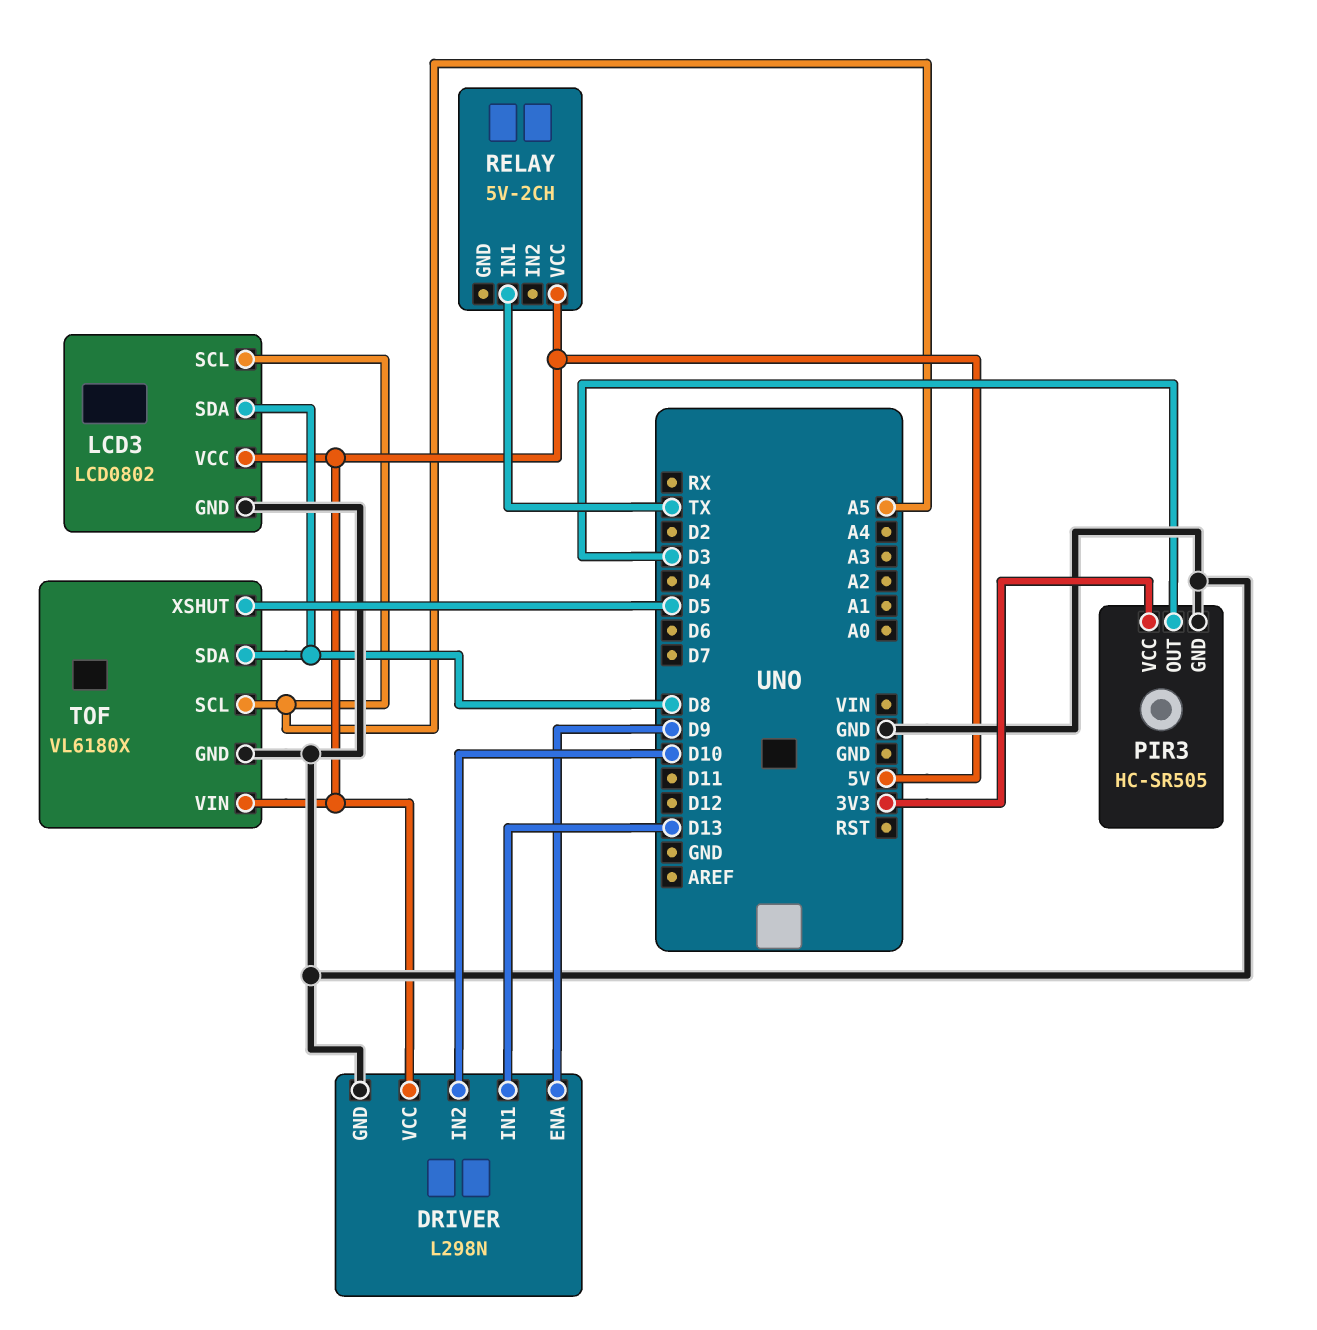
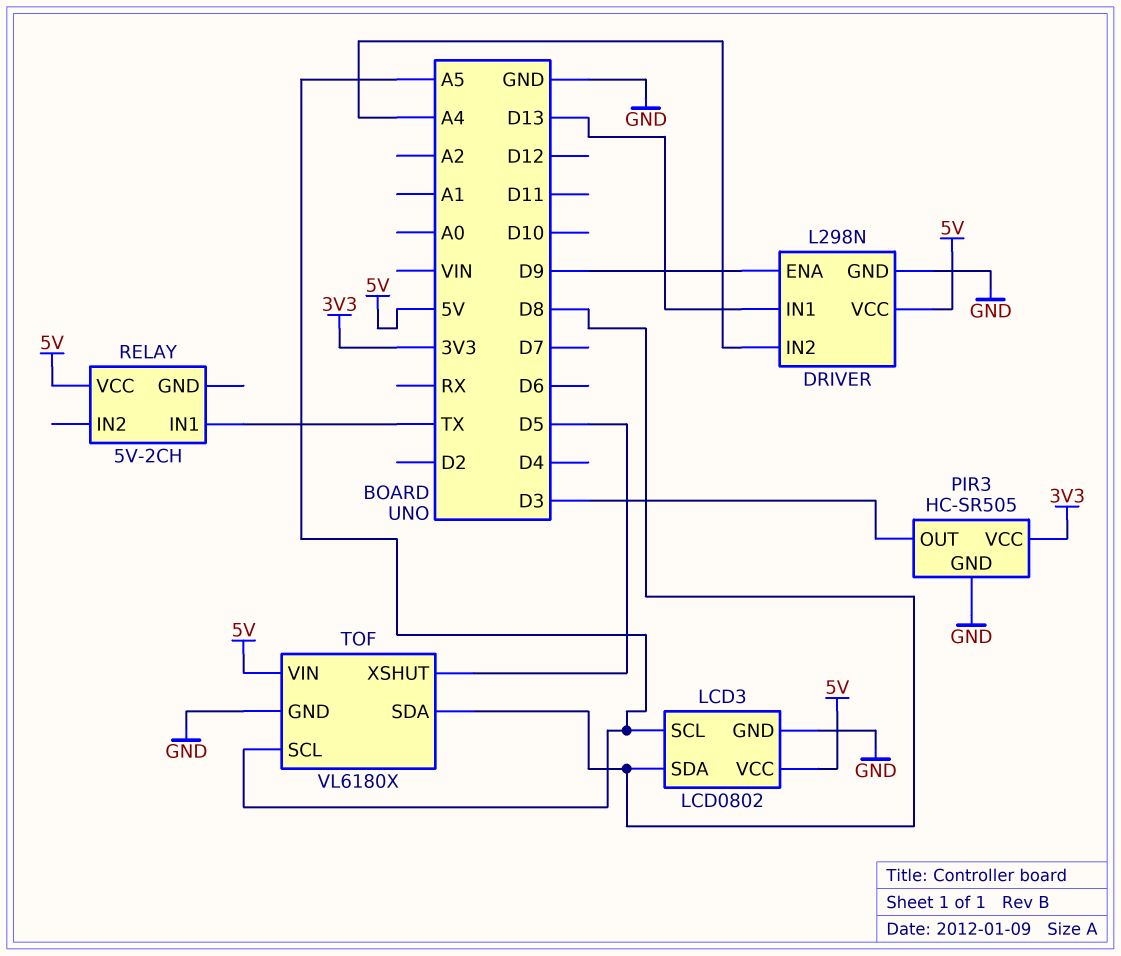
DRIVER pin IN2: D10 -> A4

